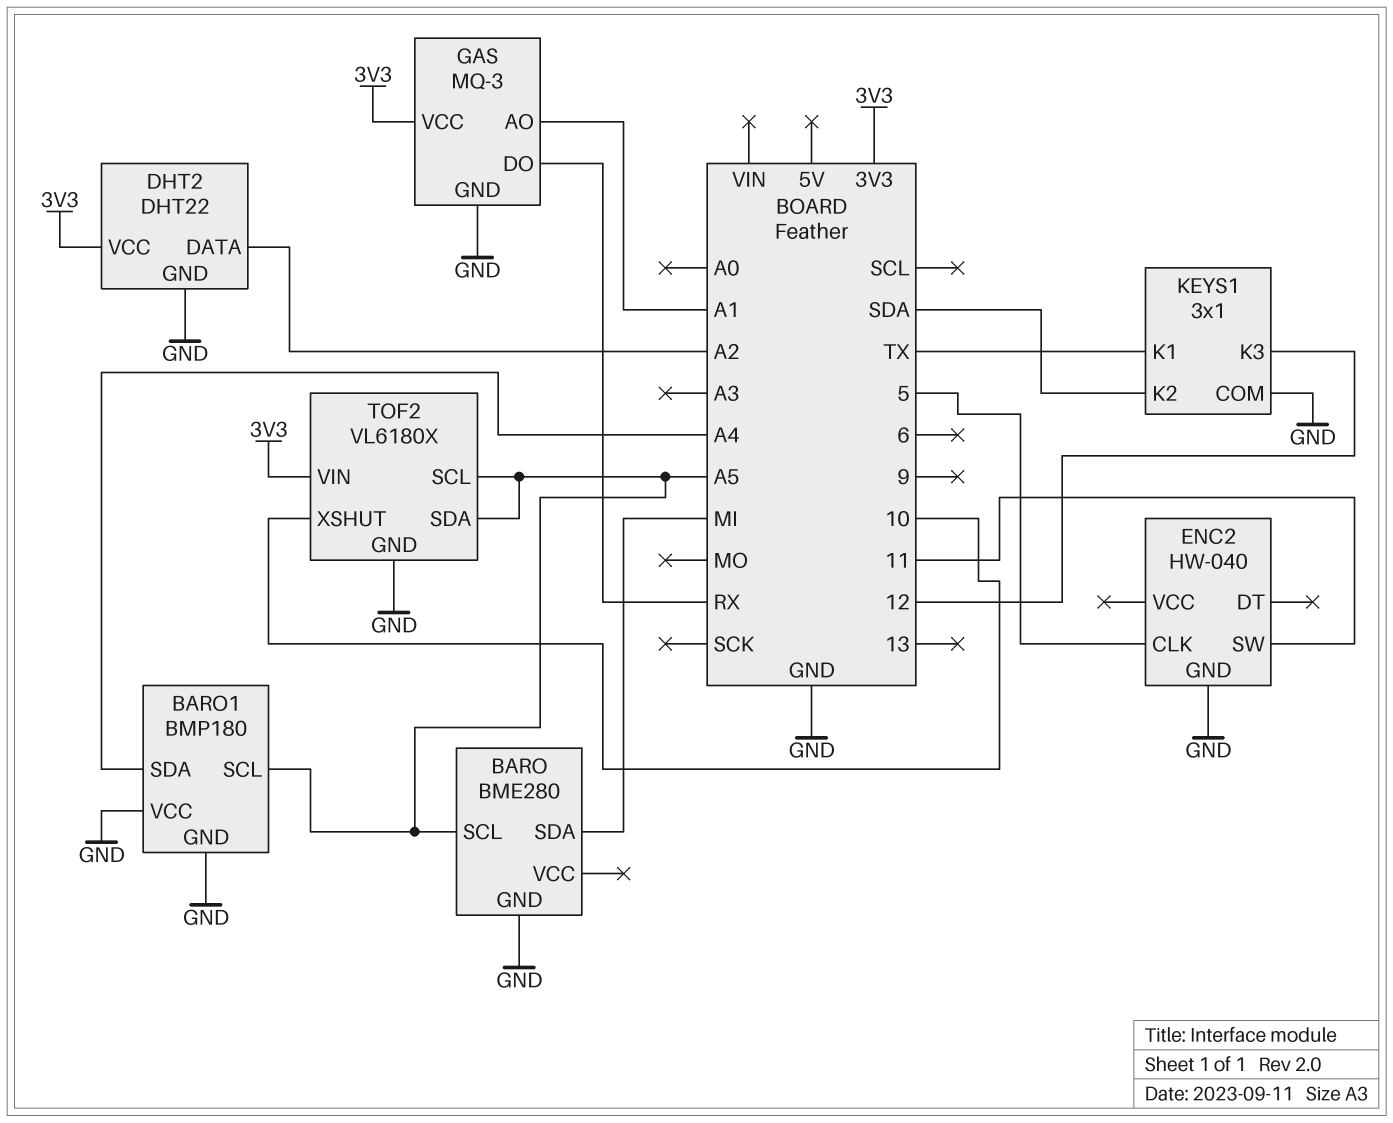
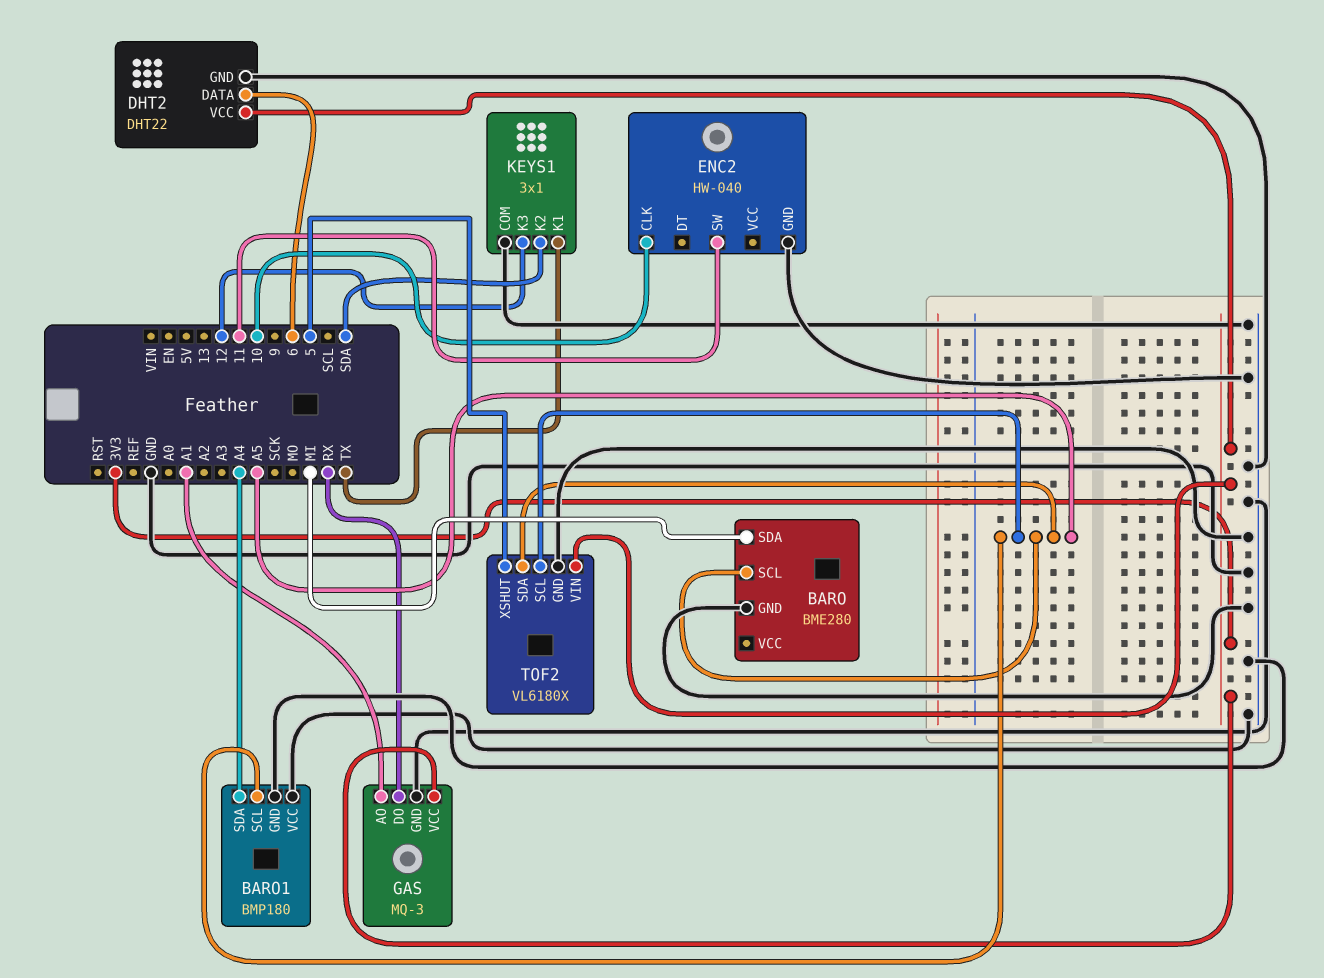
DHT2 pin DATA: A2 -> 6
ENC2 pin CLK: 5 -> 10
TOF2 pin XSHUT: 10 -> 5

